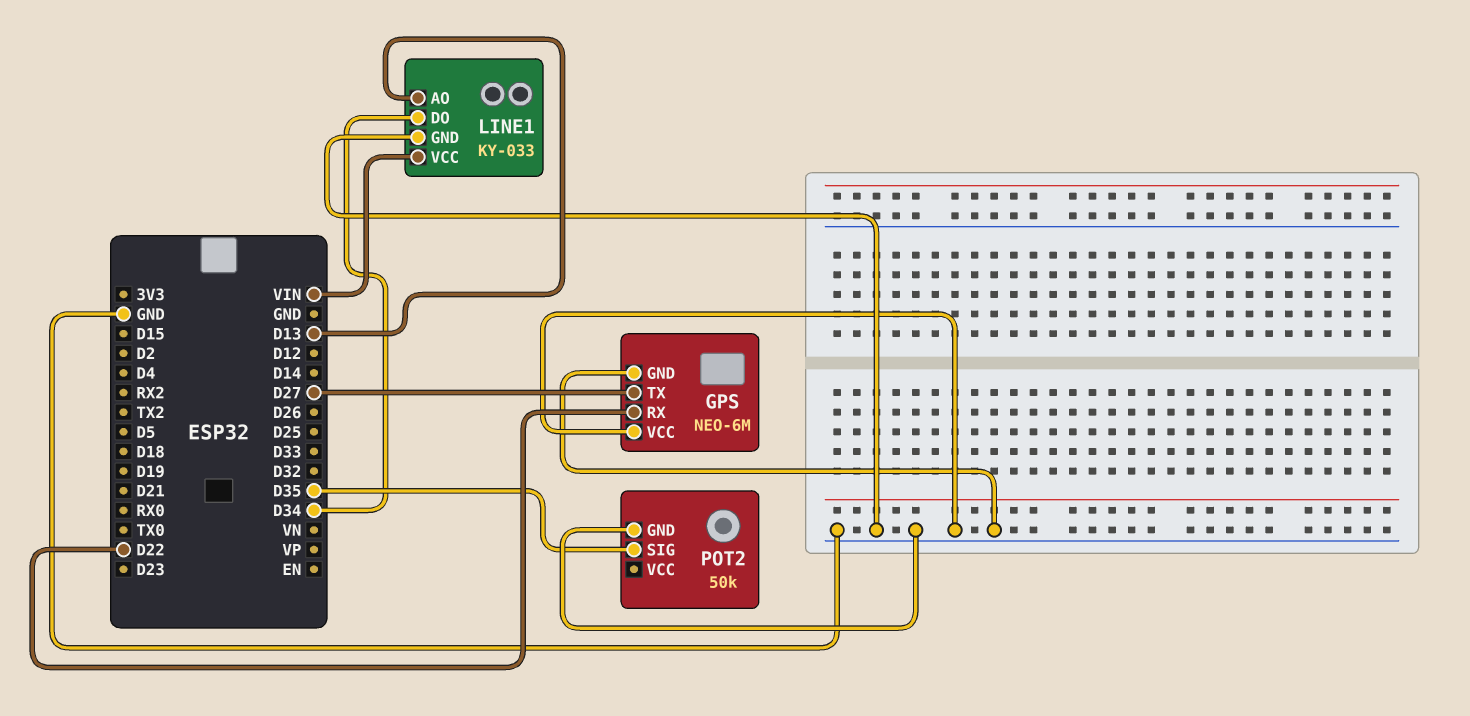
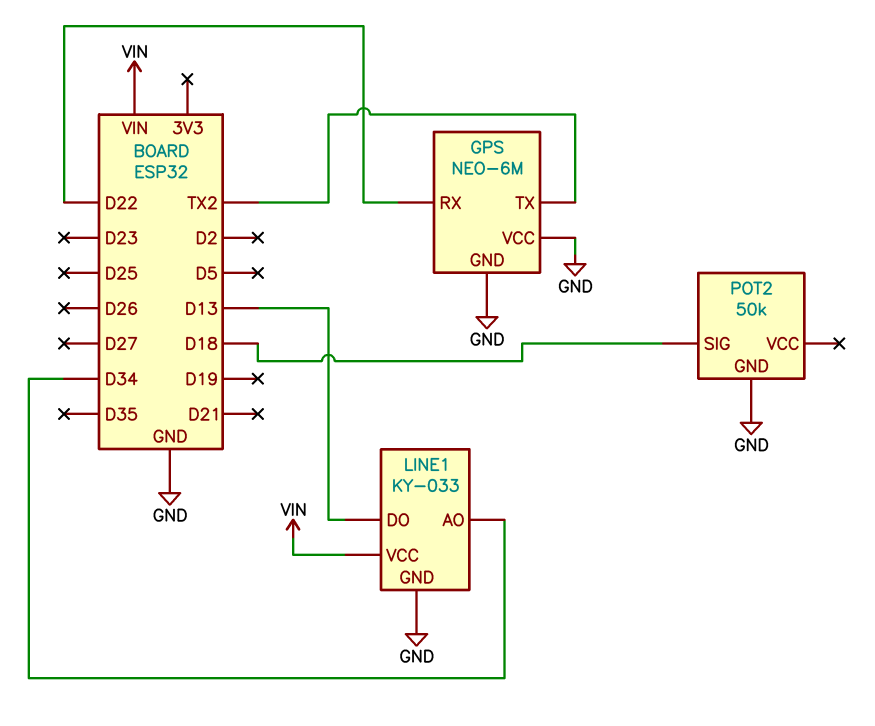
GPS pin TX: D27 -> TX2
LINE1 pin AO: D13 -> D34
LINE1 pin DO: D34 -> D13
POT2 pin SIG: D35 -> D18

